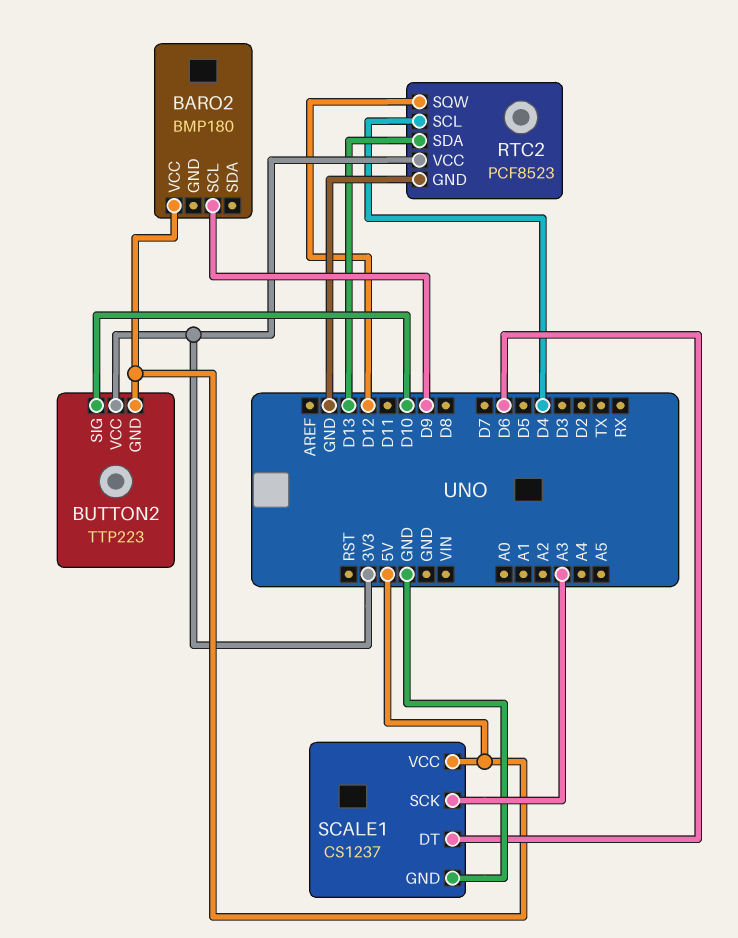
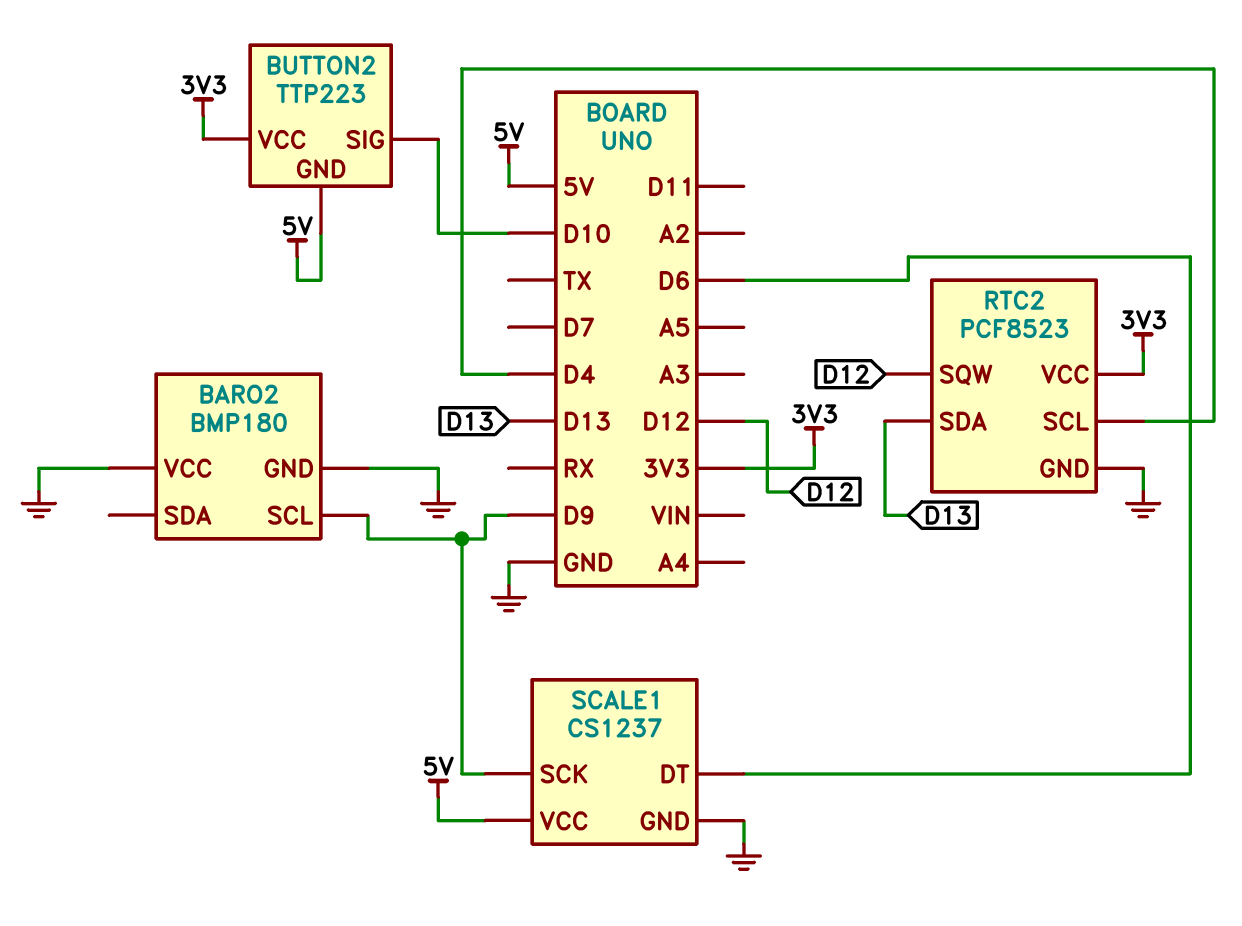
BARO2 pin GND: none -> GND
BARO2 pin VCC: 5V -> GND
SCALE1 pin SCK: A3 -> D9

